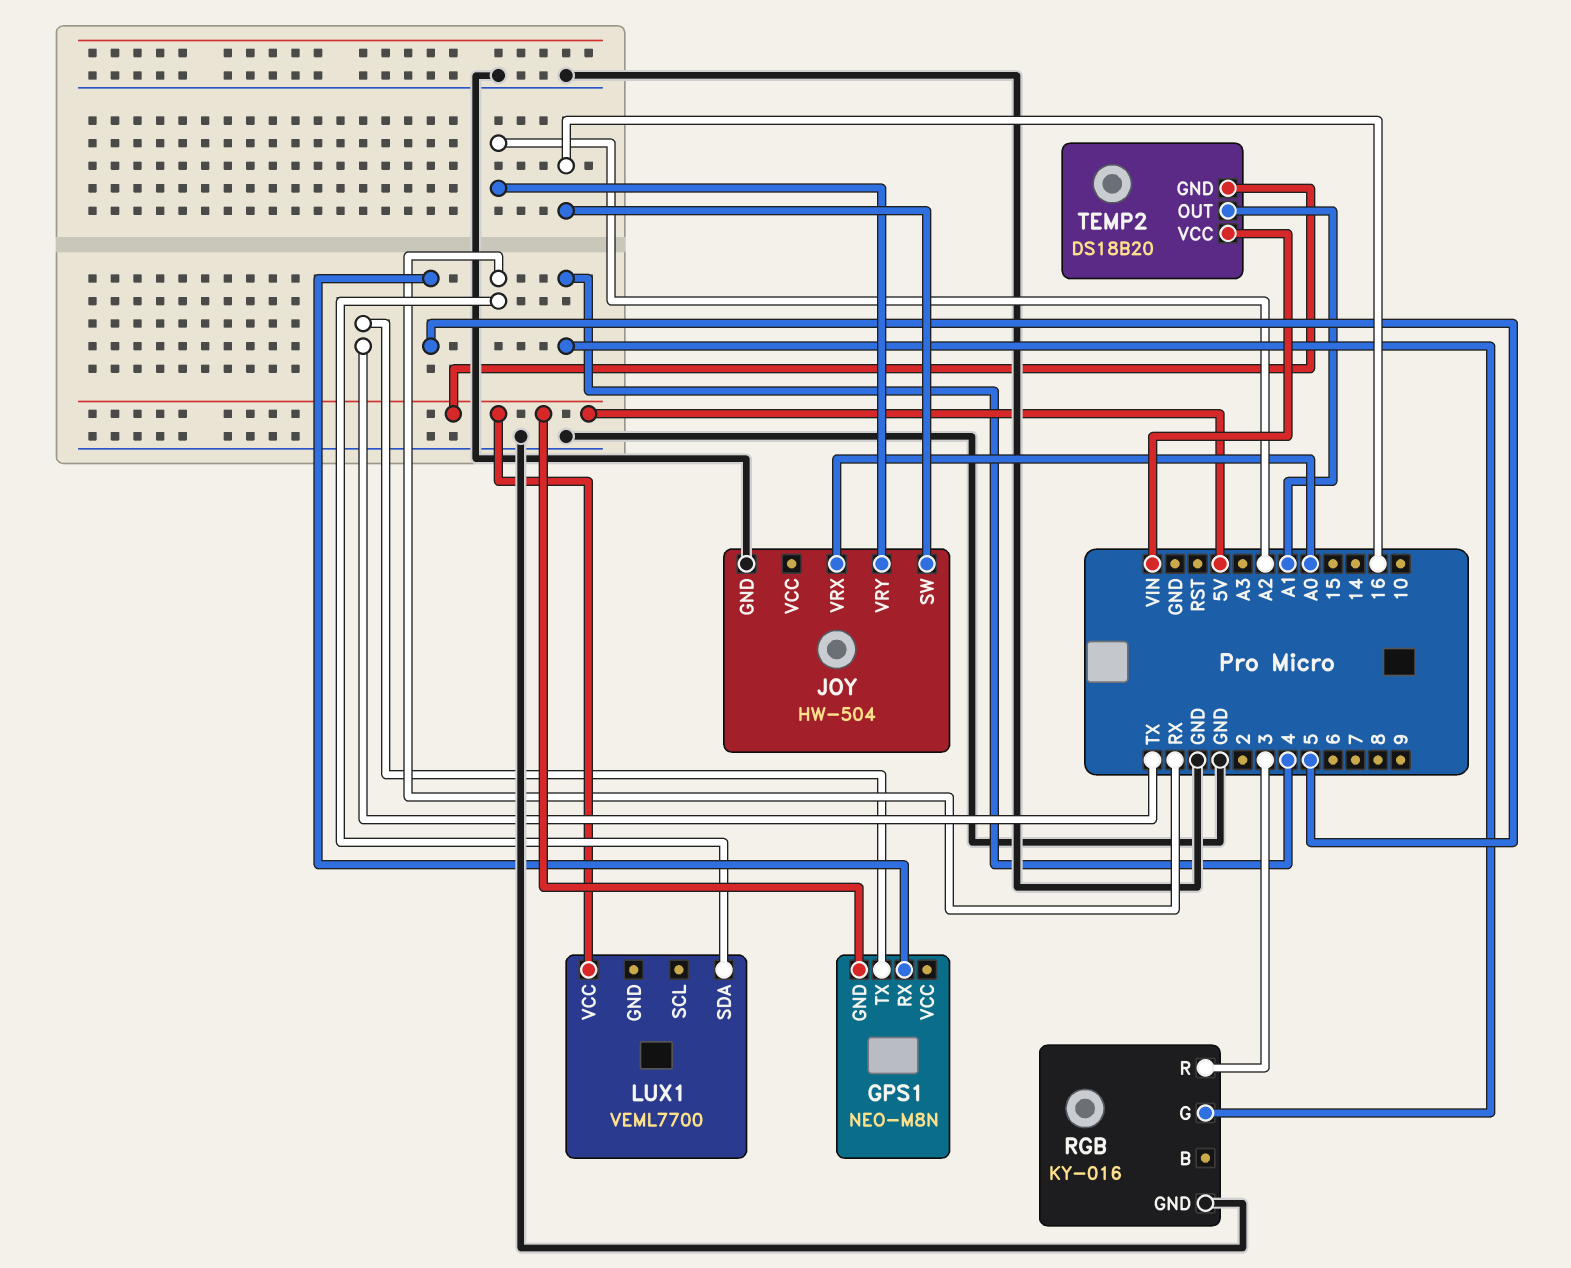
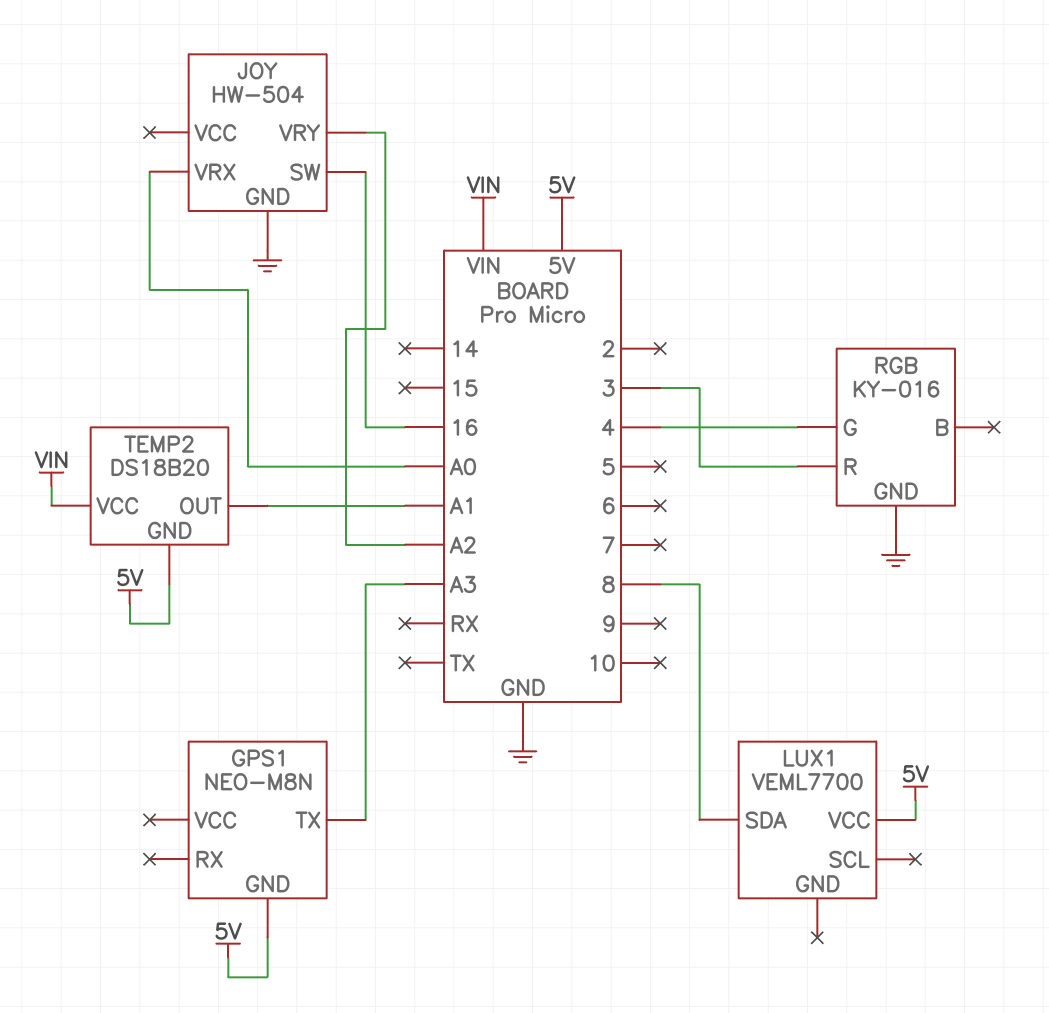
GPS1 pin RX: 5 -> none
GPS1 pin TX: TX -> A3
LUX1 pin SDA: RX -> 8

